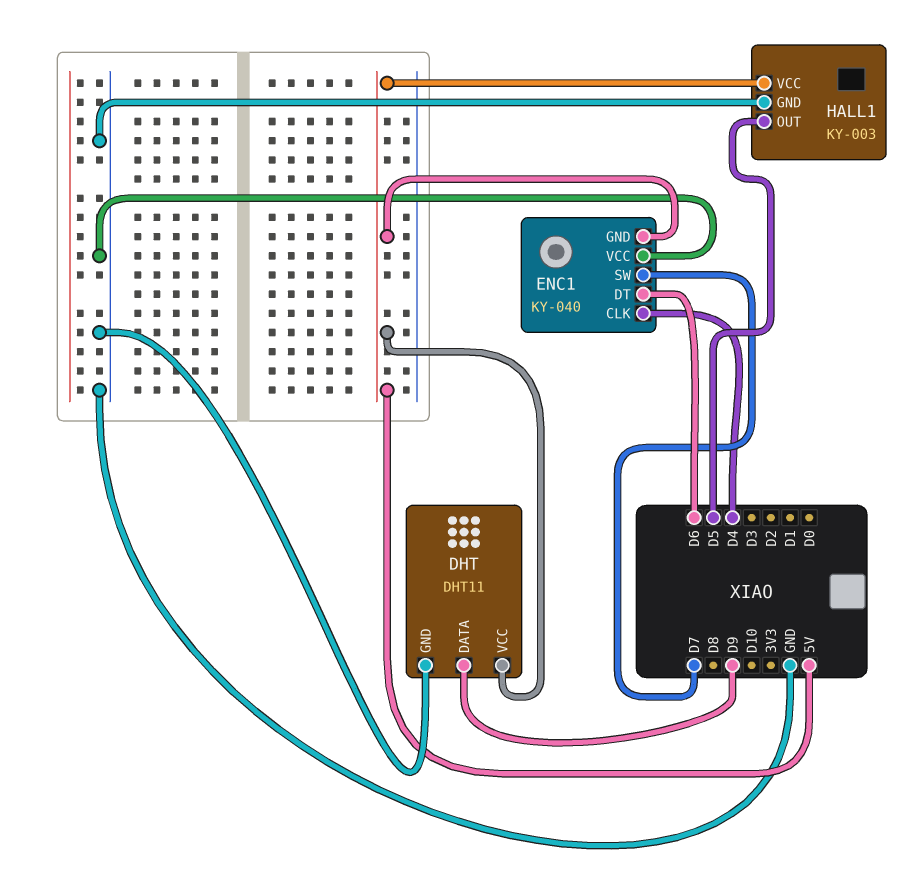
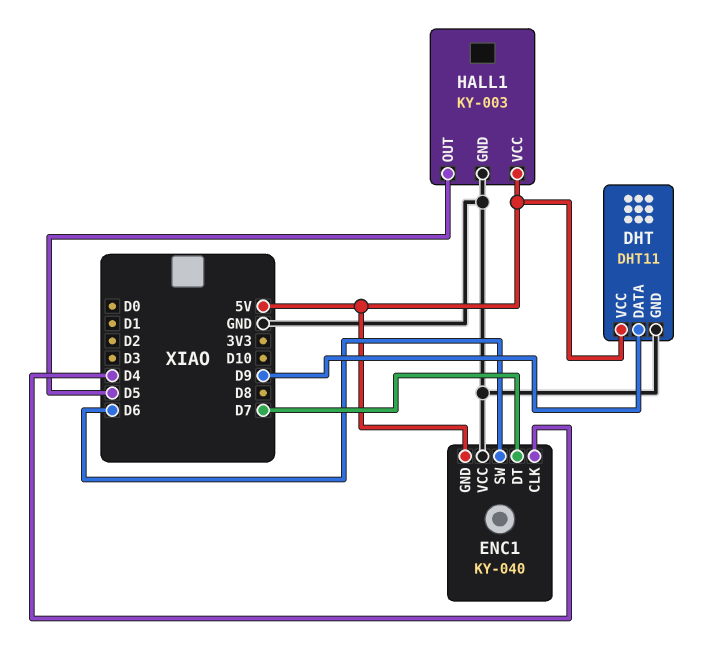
ENC1 pin DT: D6 -> D7
ENC1 pin SW: D7 -> D6

